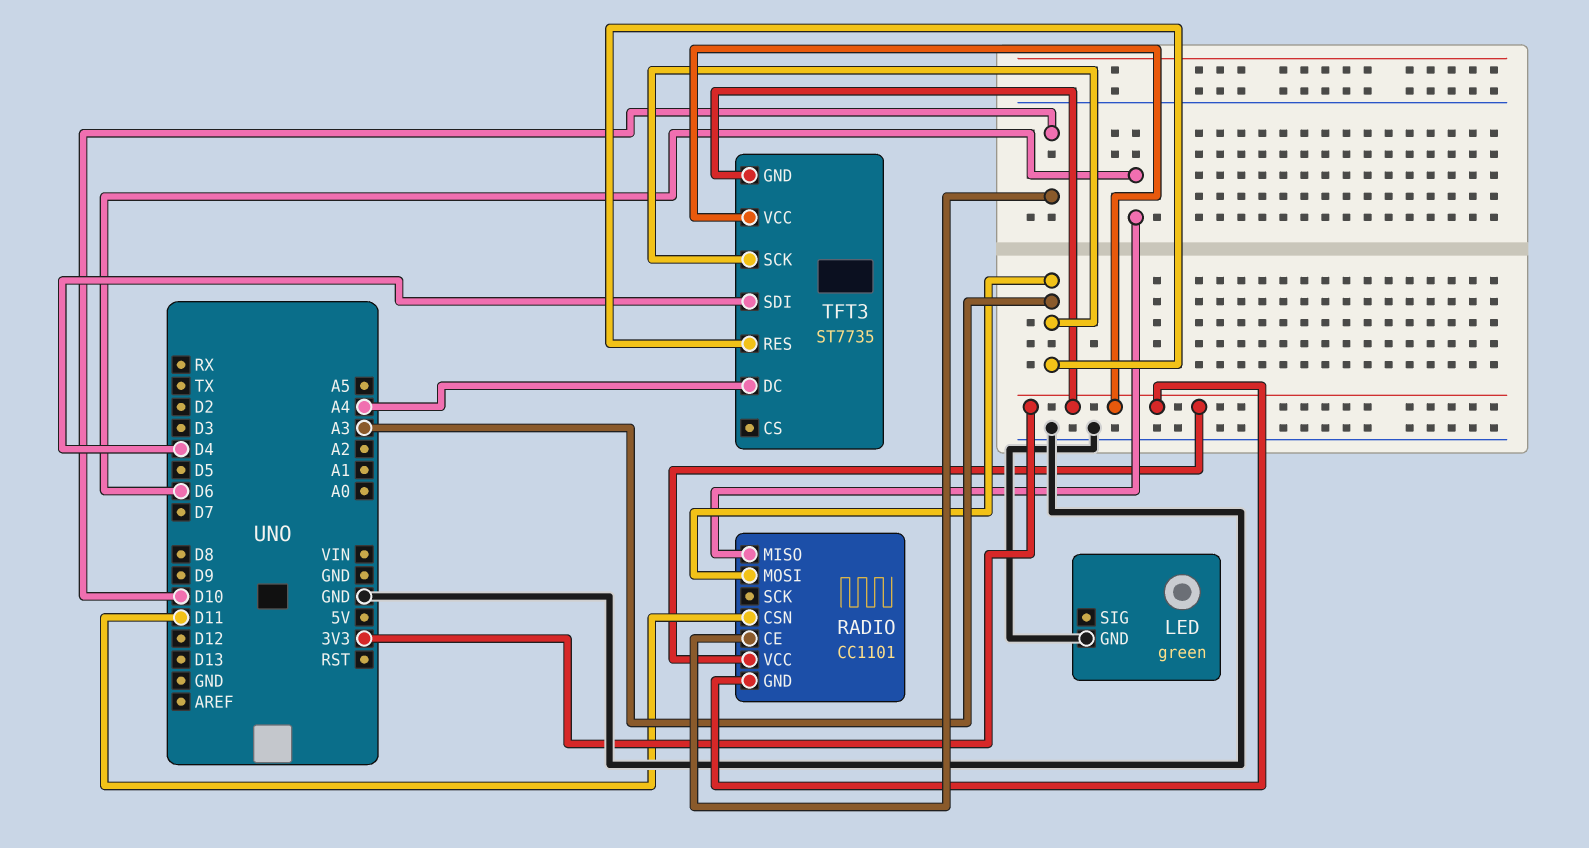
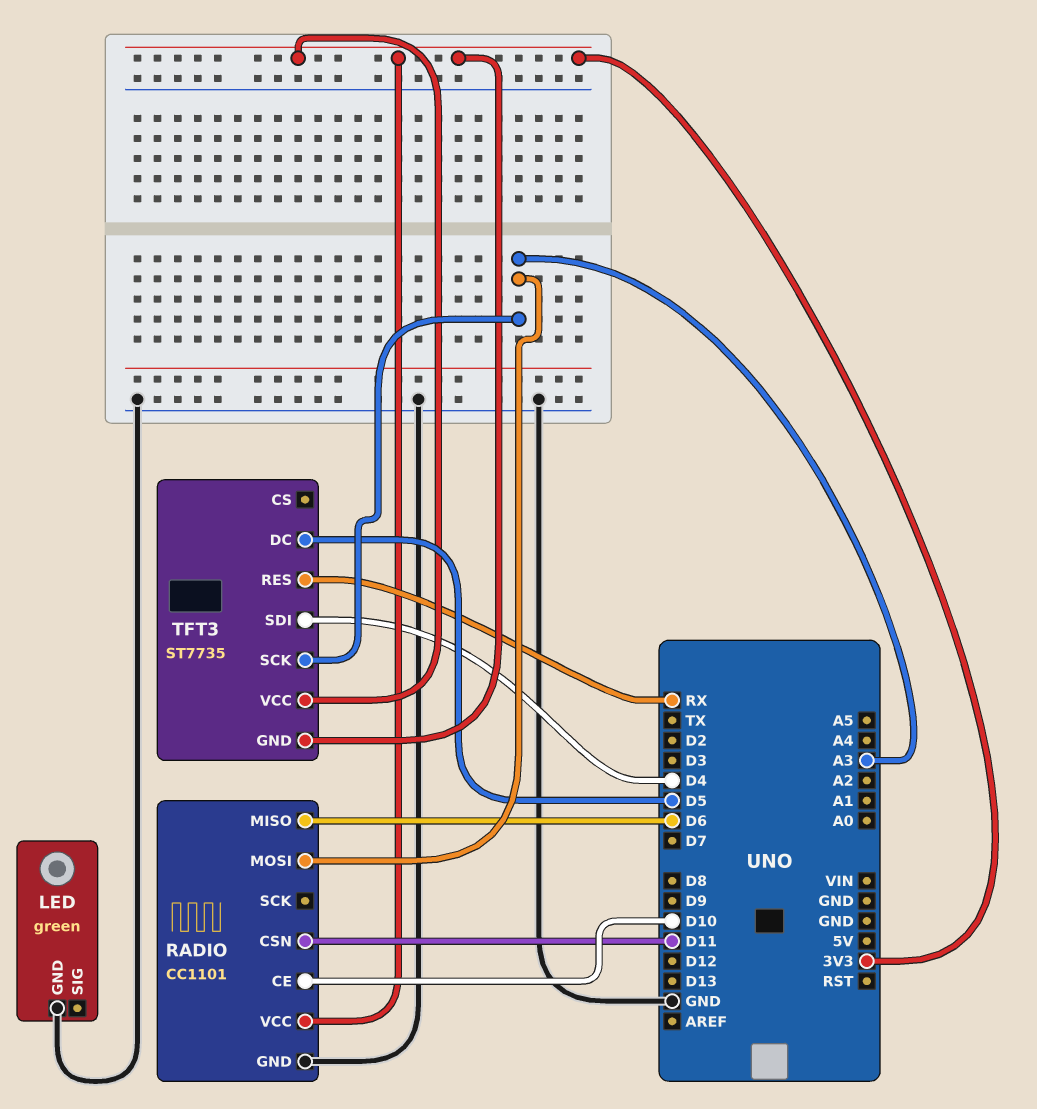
RADIO pin GND: 3V3 -> GND
TFT3 pin DC: A4 -> D5
TFT3 pin RES: A3 -> RX

